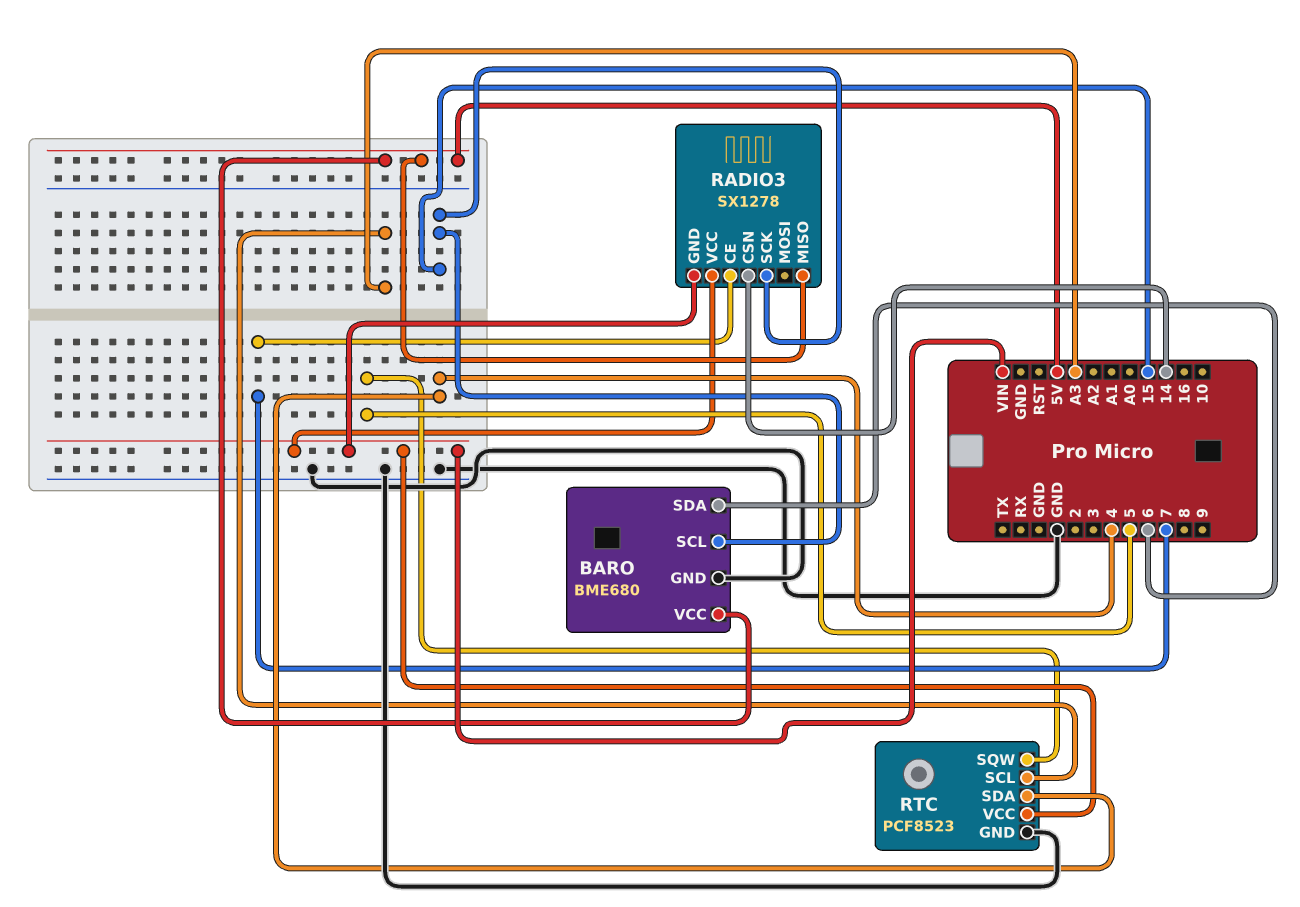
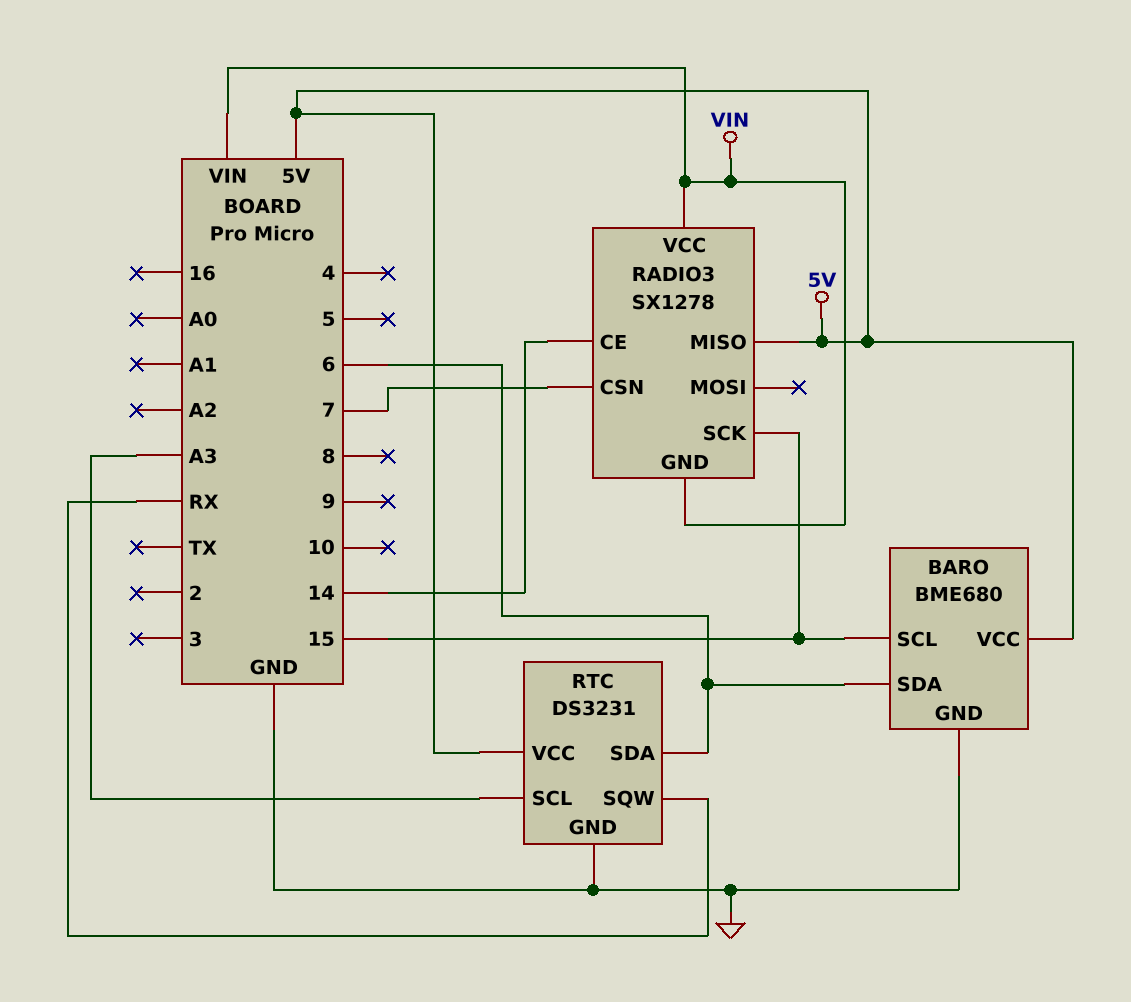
RADIO3 pin CE: 7 -> 14
RADIO3 pin CSN: 14 -> 7
RTC: PCF8523 -> DS3231
RTC pin SDA: 4 -> 6
RTC pin SQW: 5 -> RX
RTC pin VCC: VIN -> 5V

